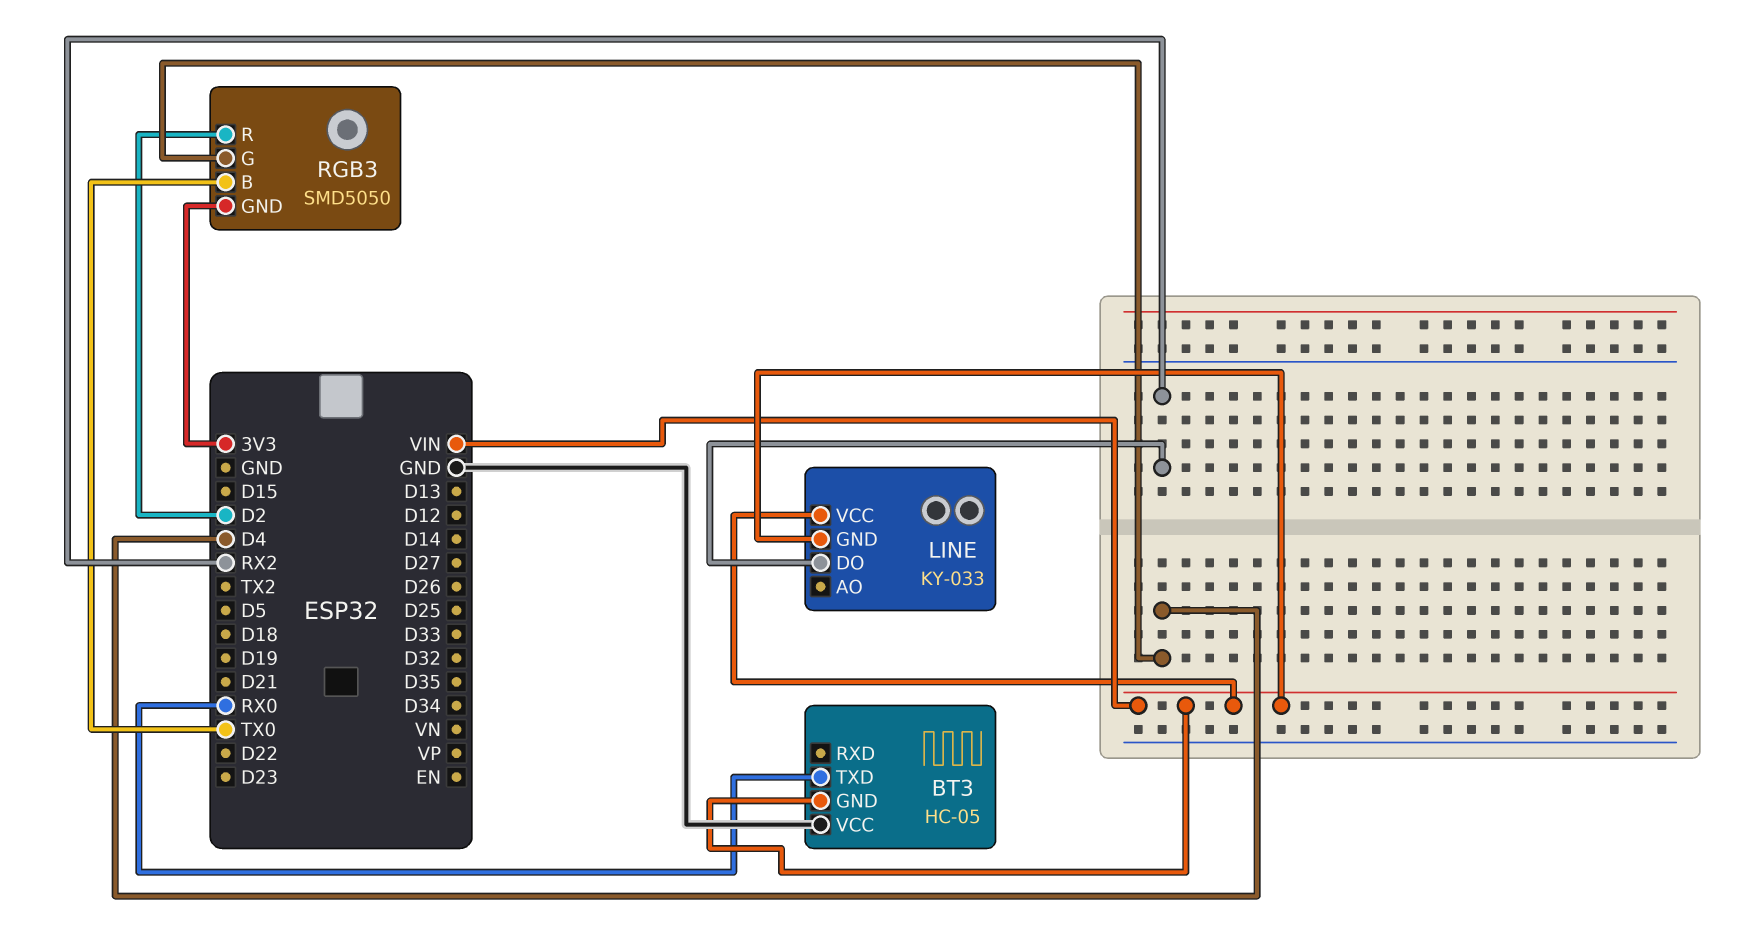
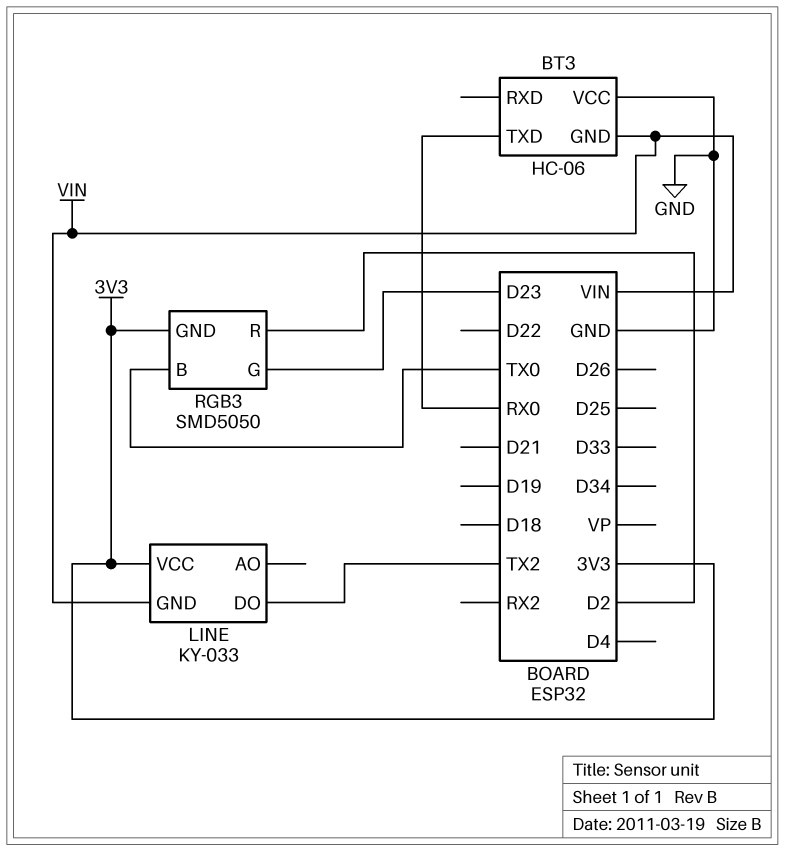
BT3: HC-05 -> HC-06
LINE pin DO: RX2 -> TX2
LINE pin VCC: VIN -> 3V3
RGB3 pin G: D4 -> D23

